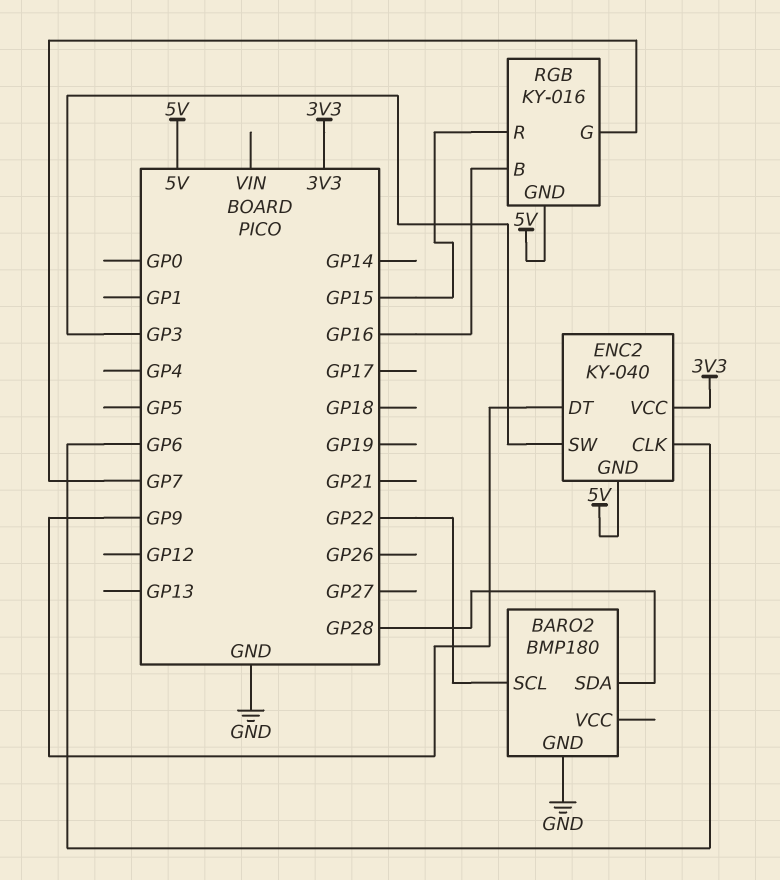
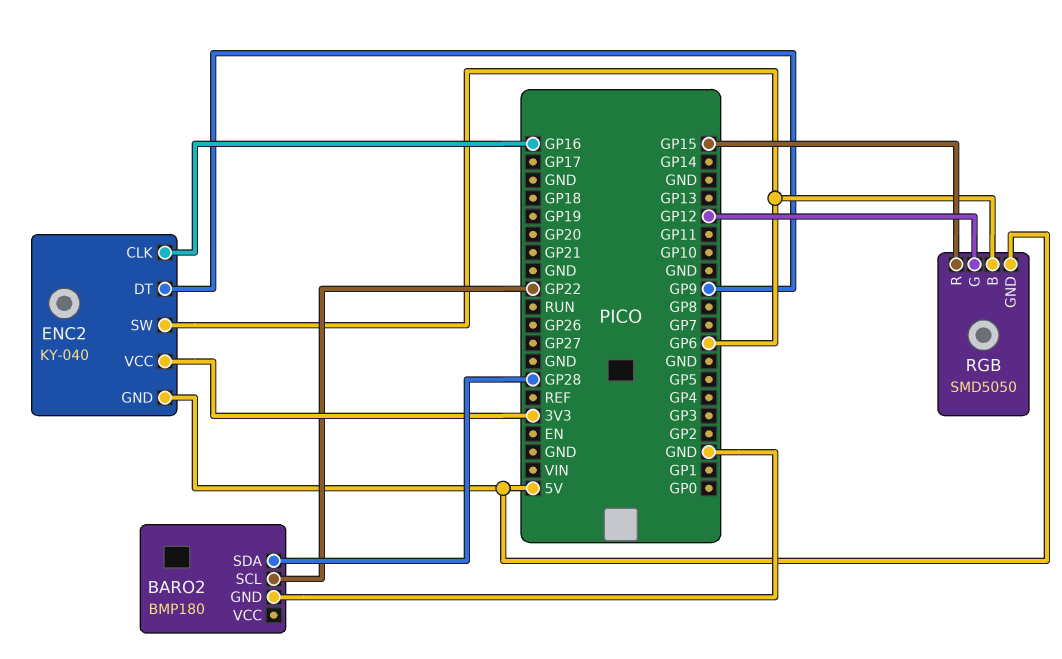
ENC2 pin CLK: GP6 -> GP16
ENC2 pin SW: GP3 -> GP6
RGB: KY-016 -> SMD5050
RGB pin B: GP16 -> GP6
RGB pin G: GP7 -> GP12

